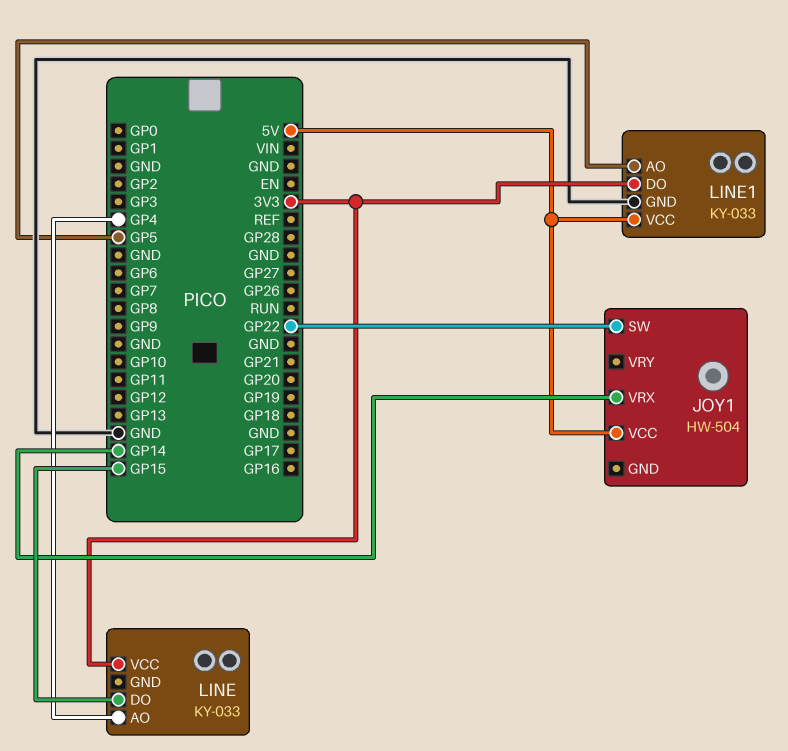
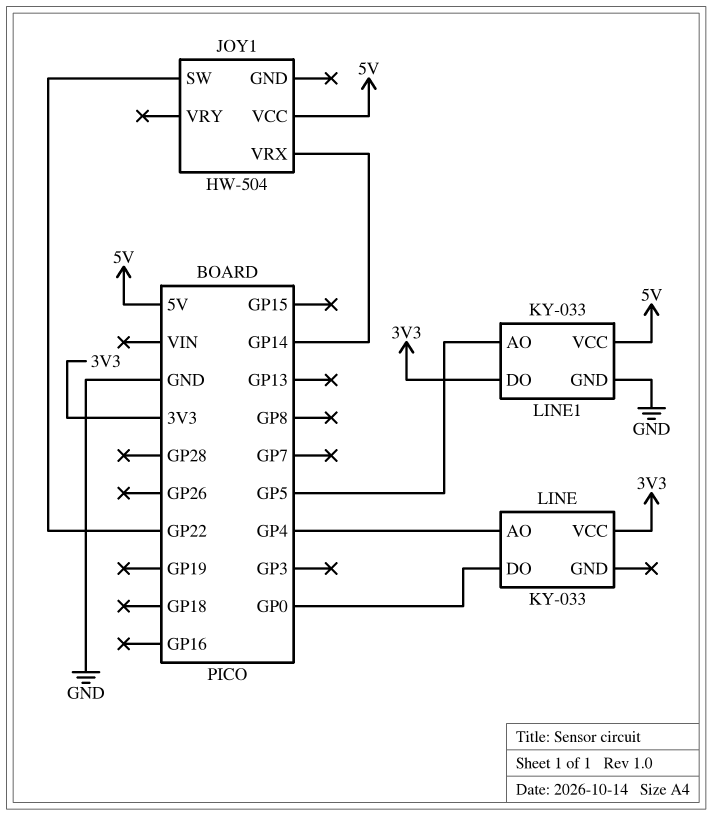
LINE pin DO: GP15 -> GP0

